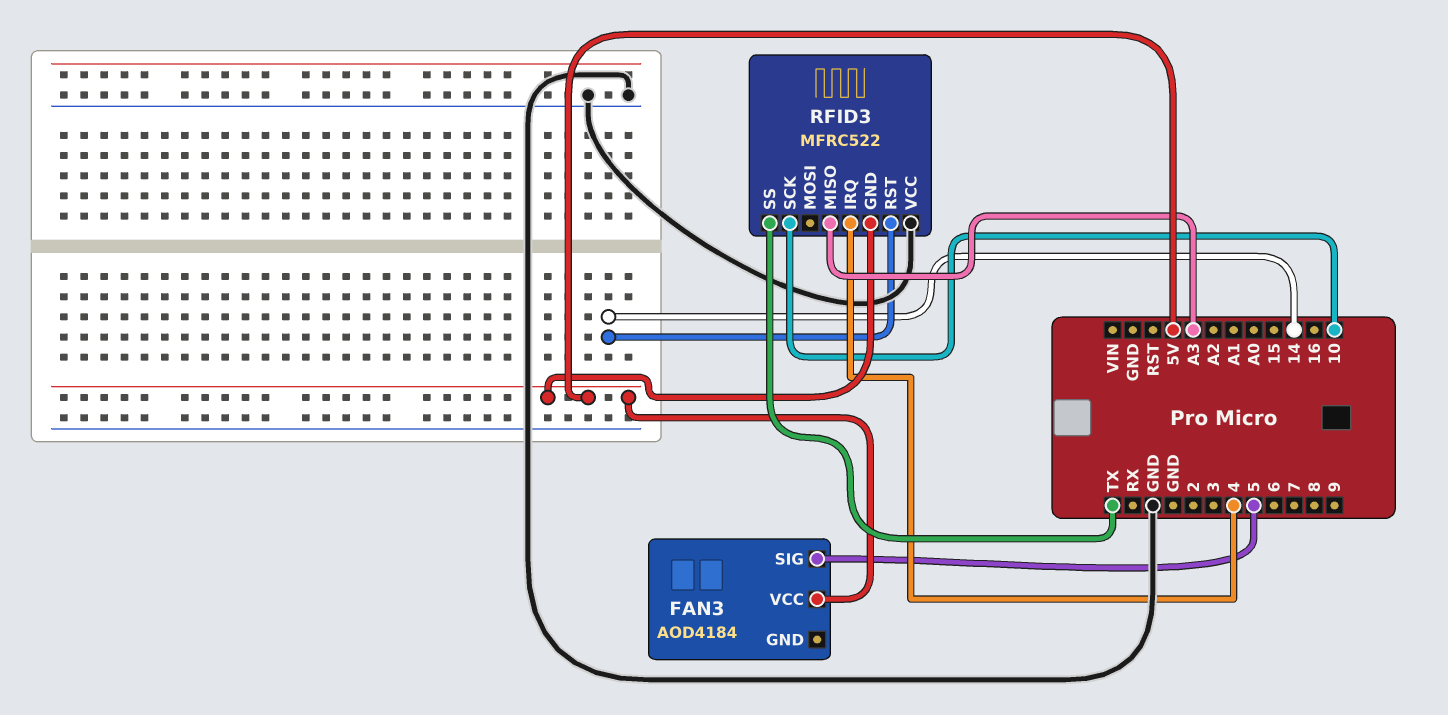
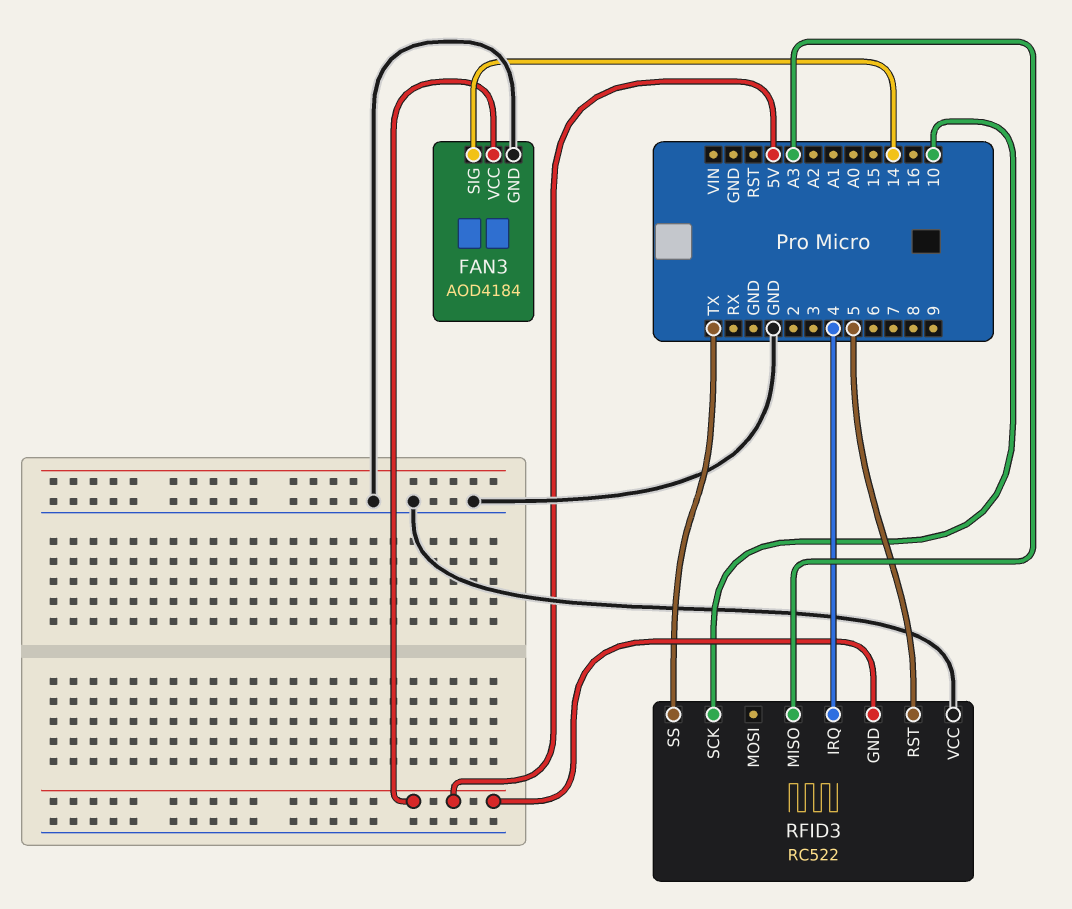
FAN3 pin GND: none -> GND
FAN3 pin SIG: 5 -> 14
RFID3: MFRC522 -> RC522
RFID3 pin RST: 14 -> 5

